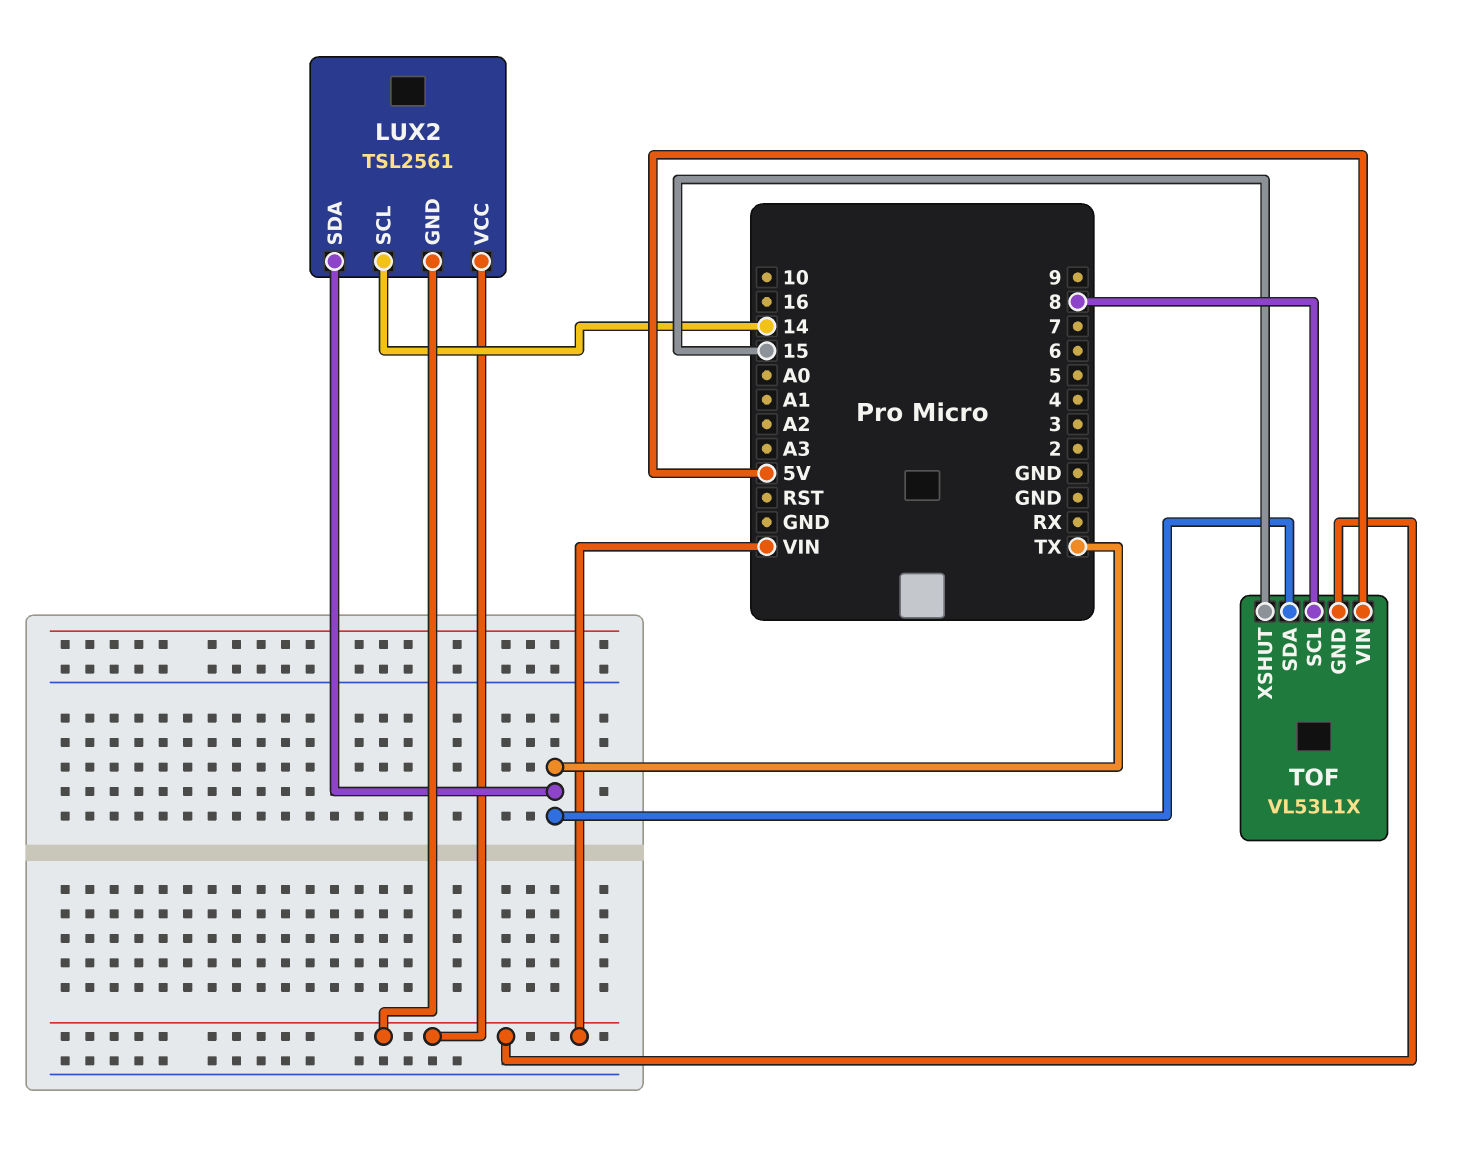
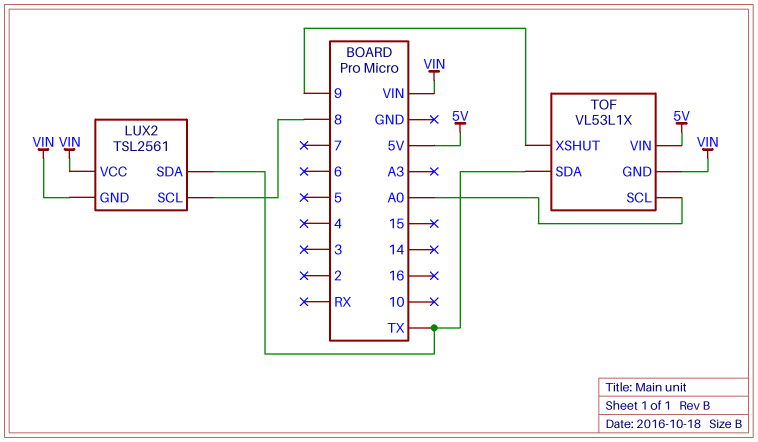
LUX2 pin SCL: 14 -> 8
TOF pin SCL: 8 -> A0
TOF pin XSHUT: 15 -> 9

